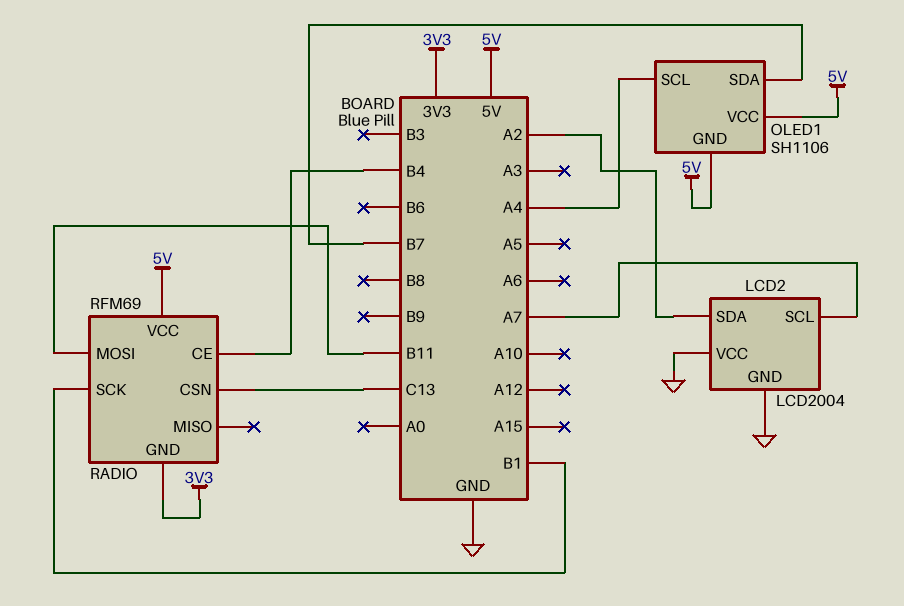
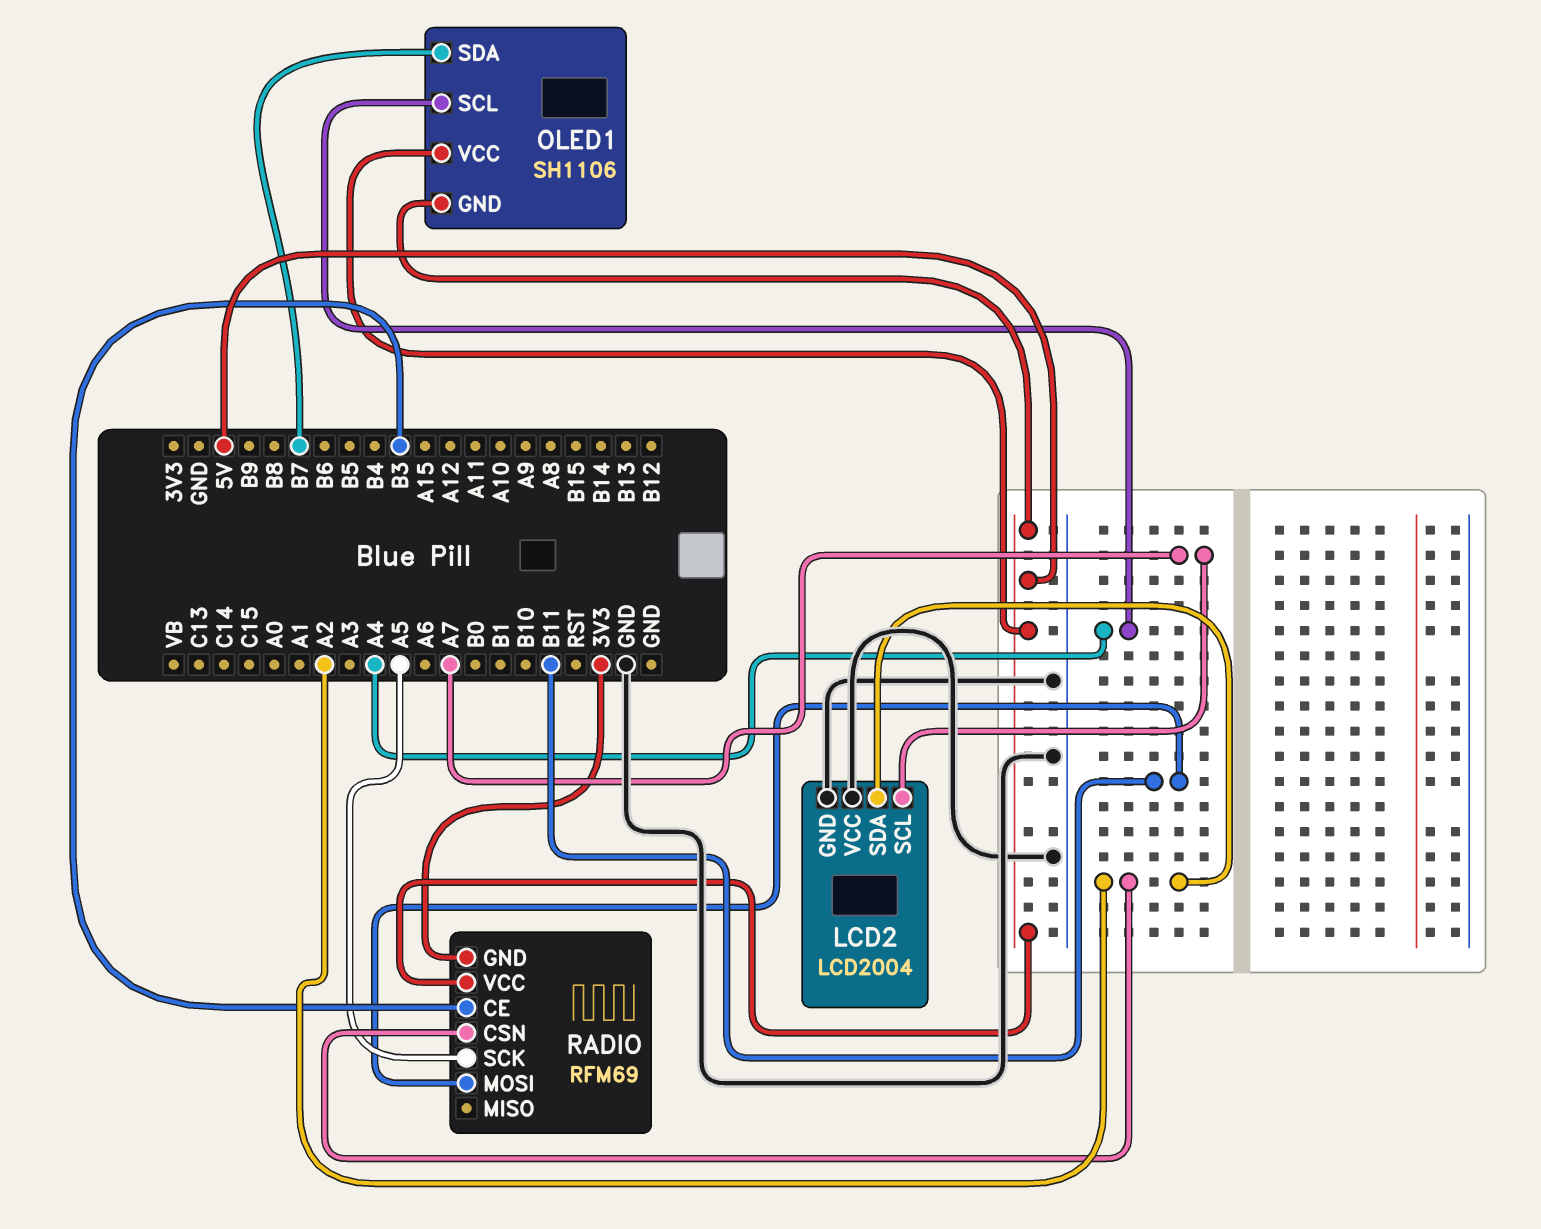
RADIO pin CE: B4 -> B3
RADIO pin CSN: C13 -> A2
RADIO pin SCK: B1 -> A5

